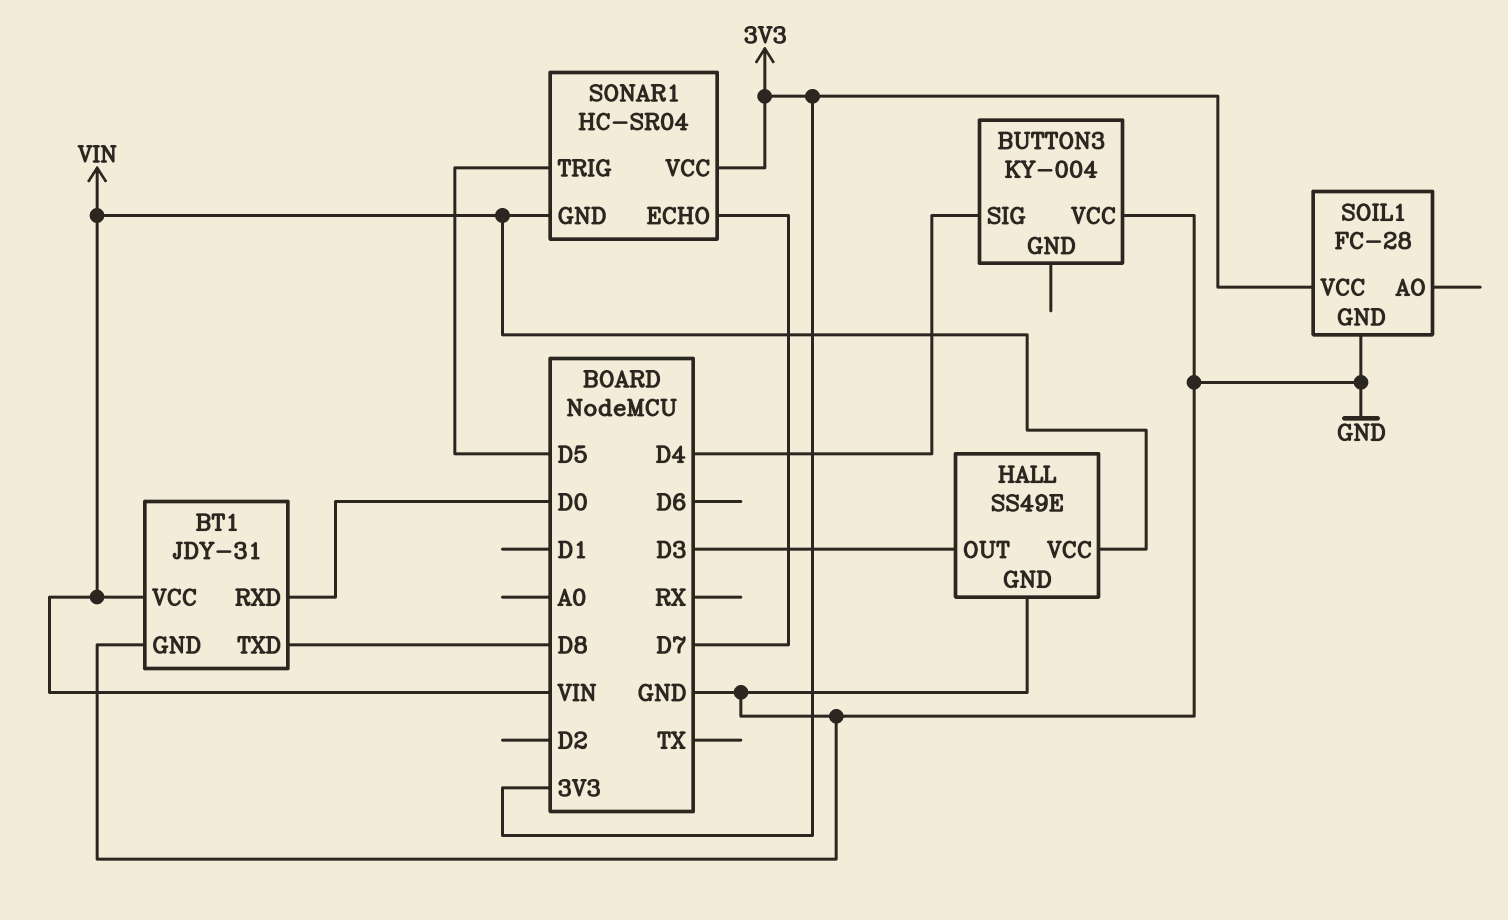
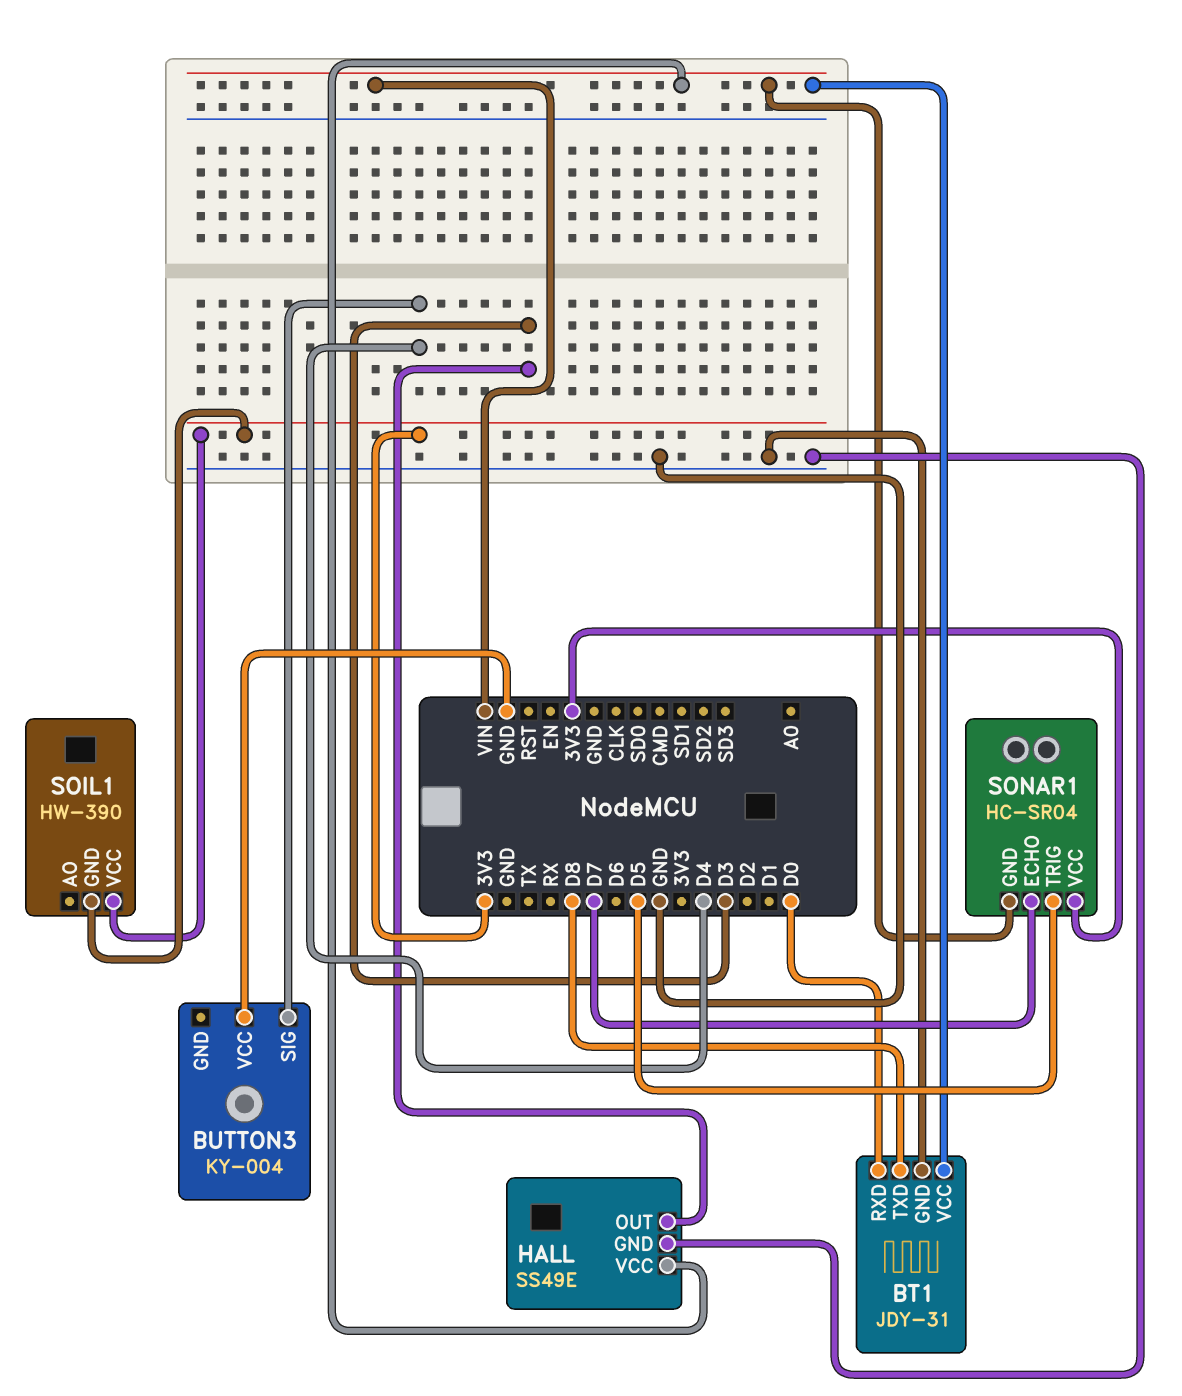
SOIL1: FC-28 -> HW-390
SOIL1 pin GND: GND -> 3V3

